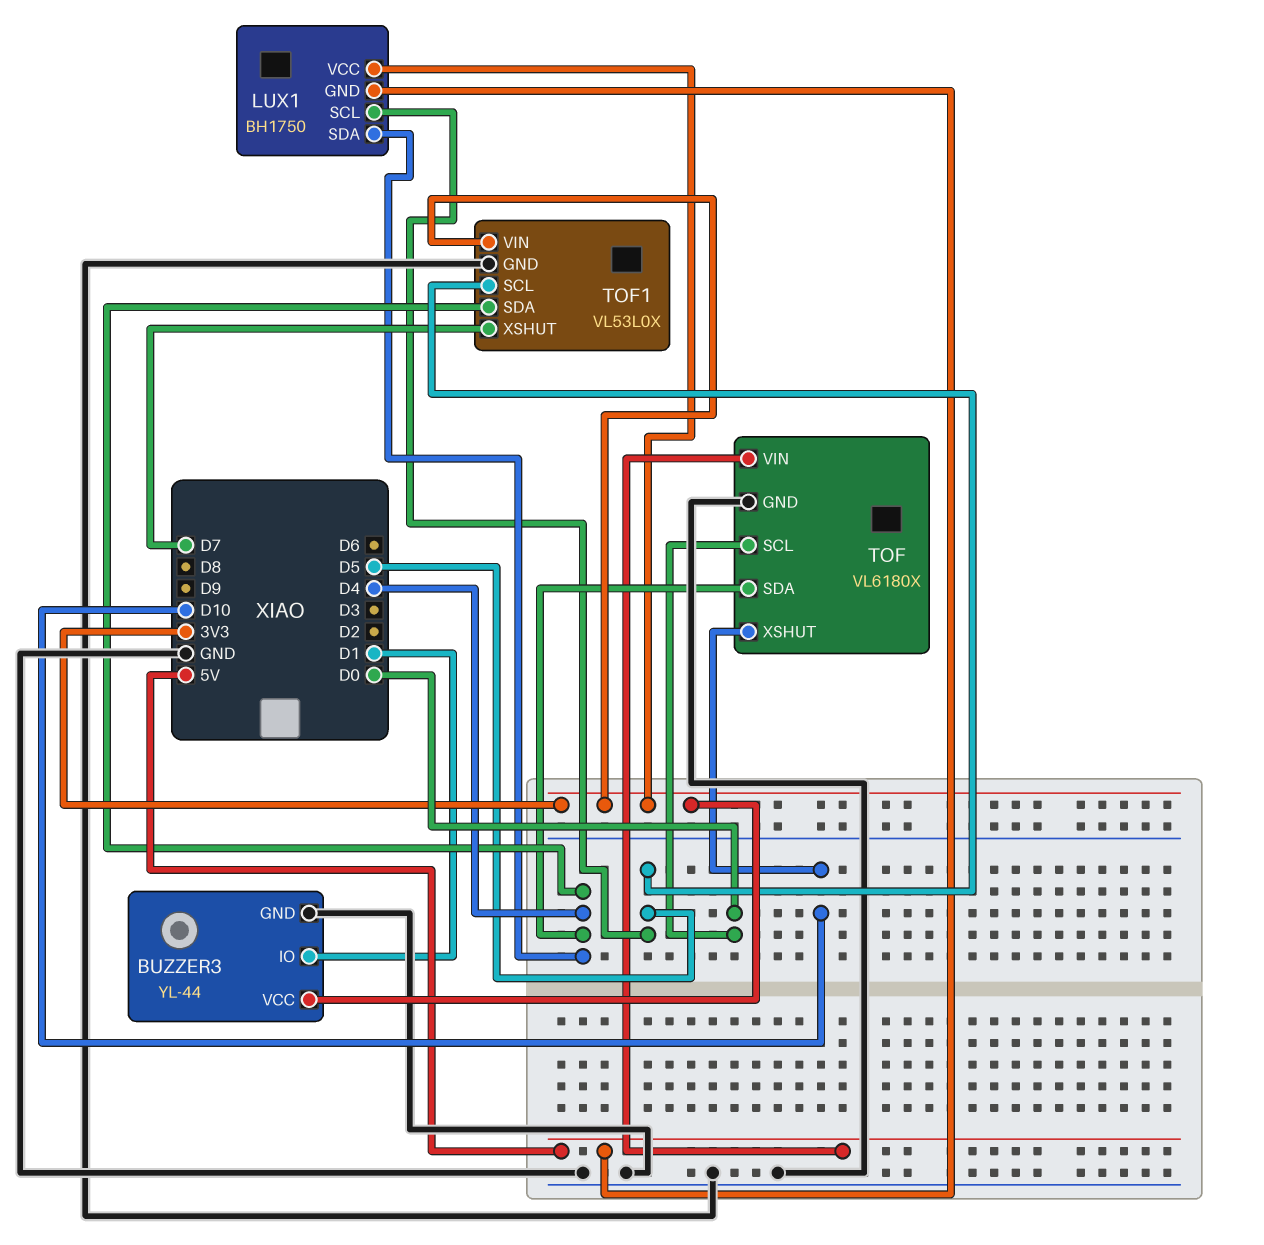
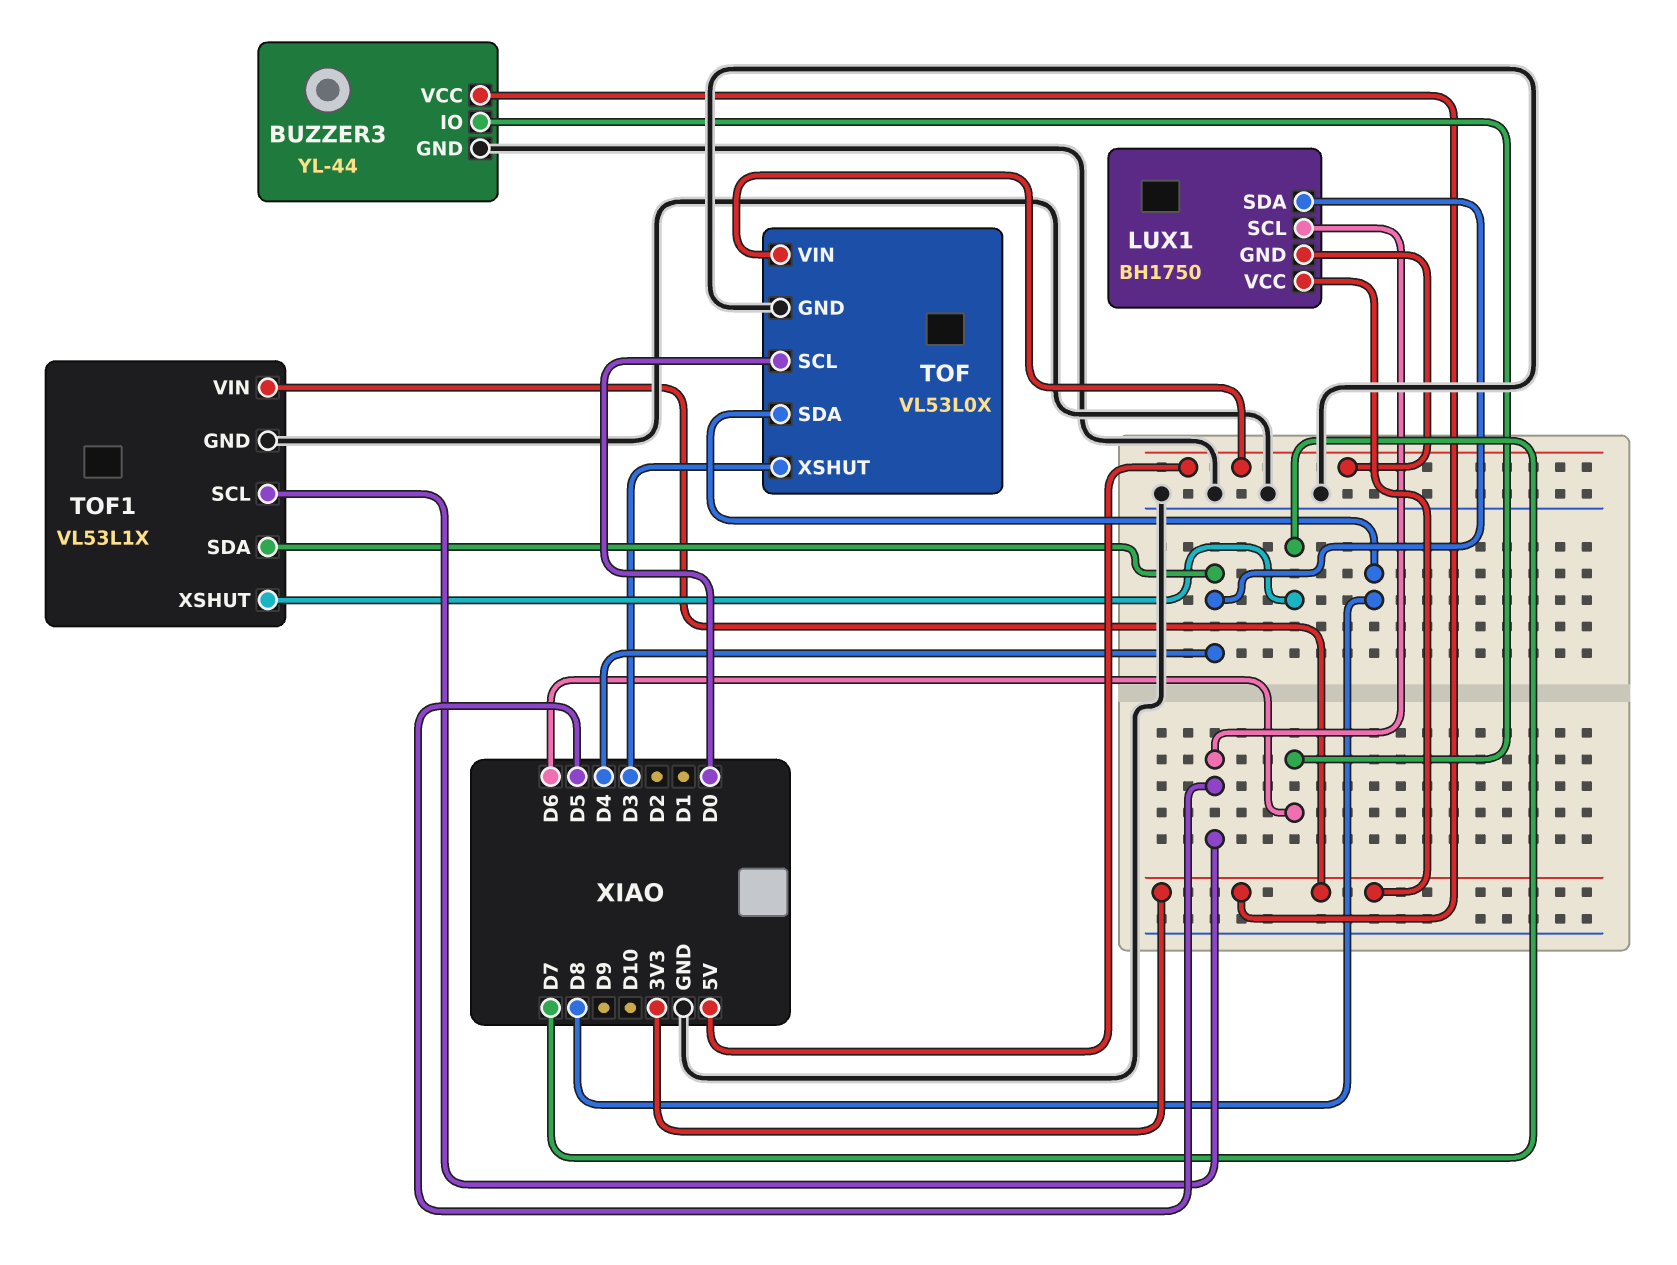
BUZZER3 pin IO: D1 -> D6
TOF: VL6180X -> VL53L0X
TOF pin SDA: D4 -> D8
TOF pin XSHUT: D10 -> D3
TOF1: VL53L0X -> VL53L1X

